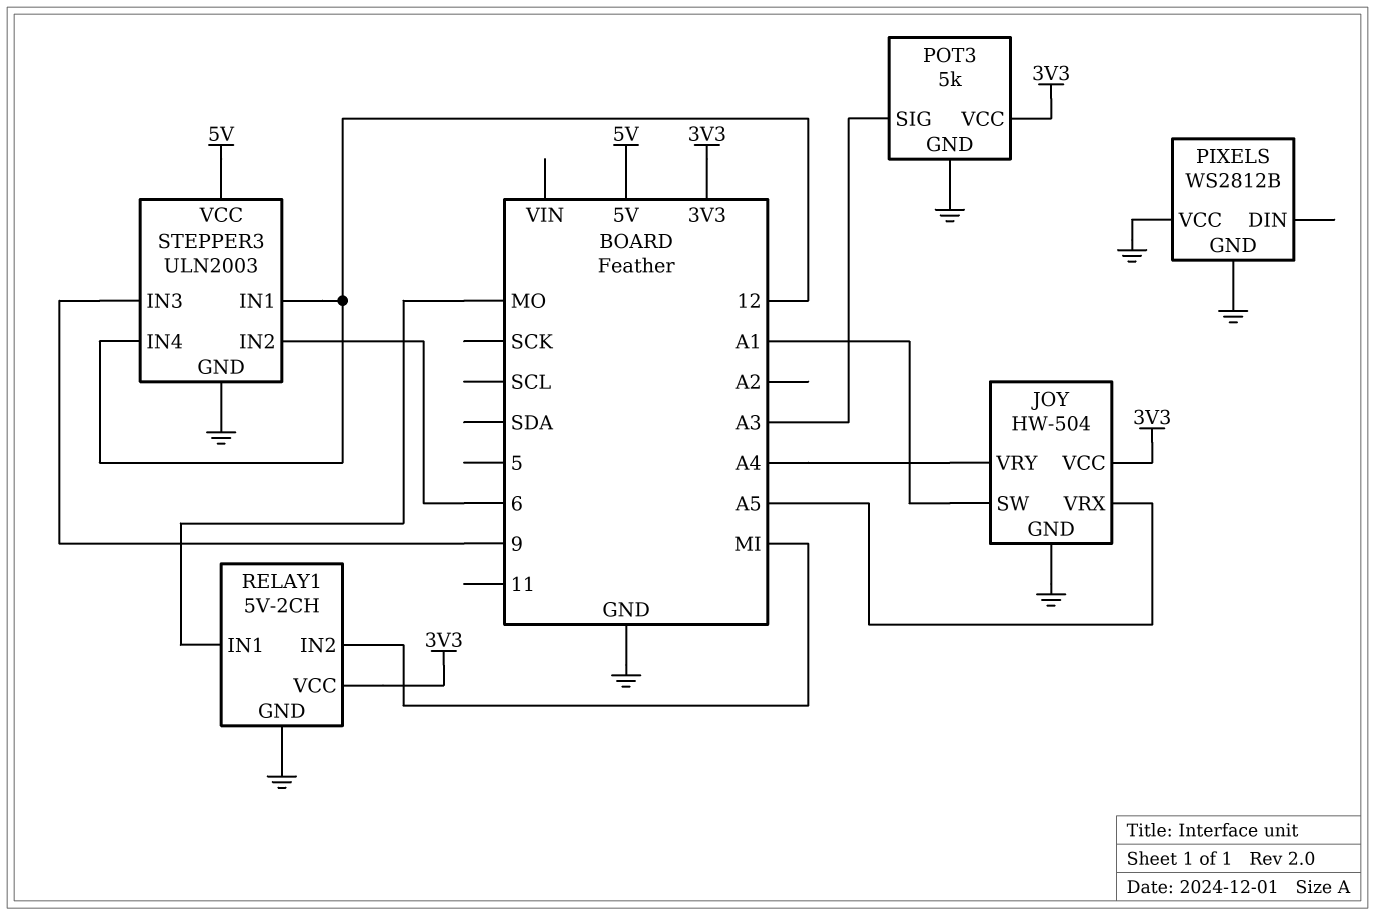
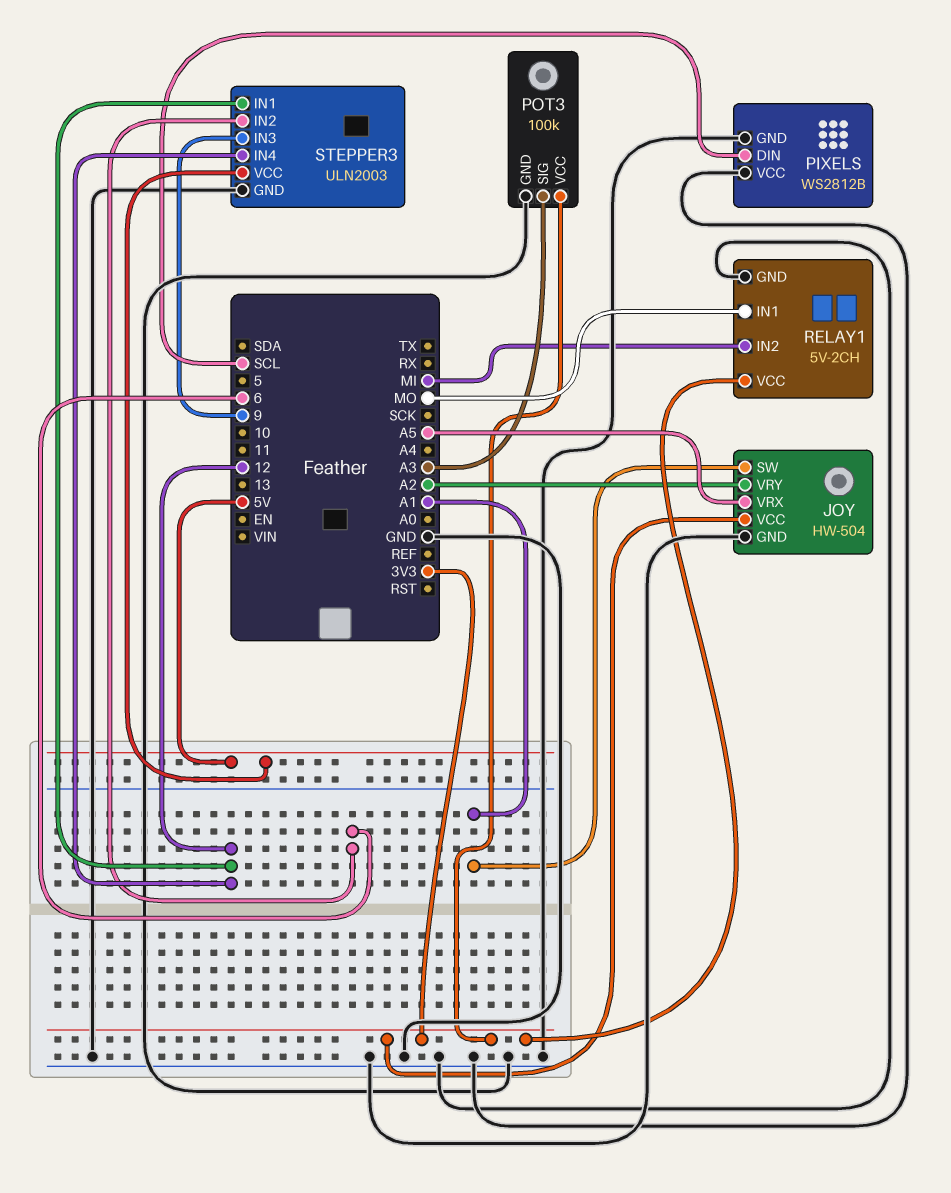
JOY pin VRY: A4 -> A2
PIXELS pin DIN: none -> SCL
POT3: 5k -> 100k

